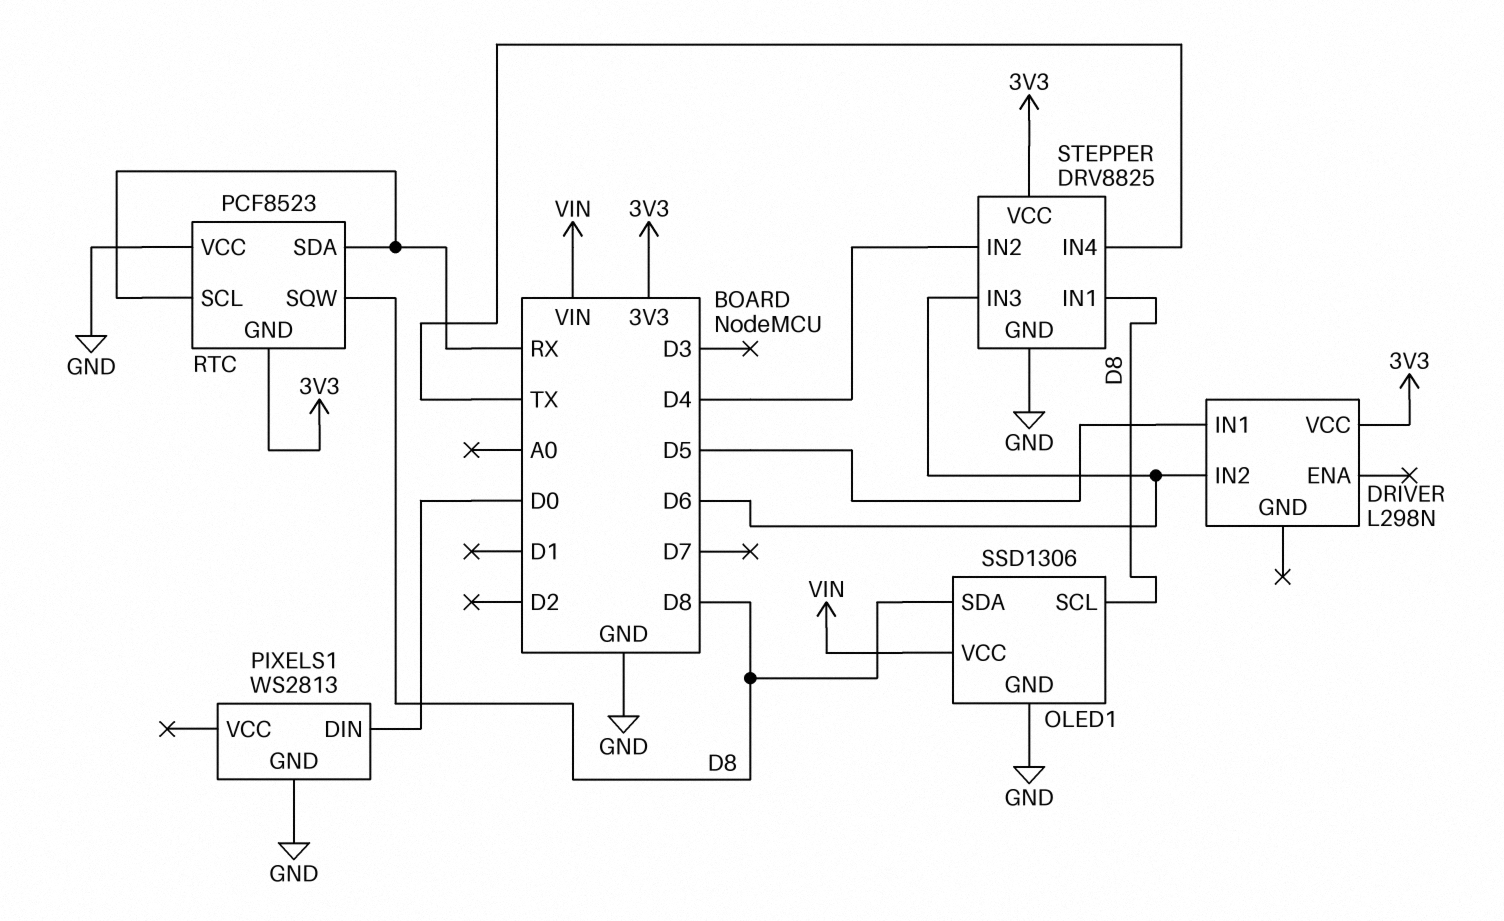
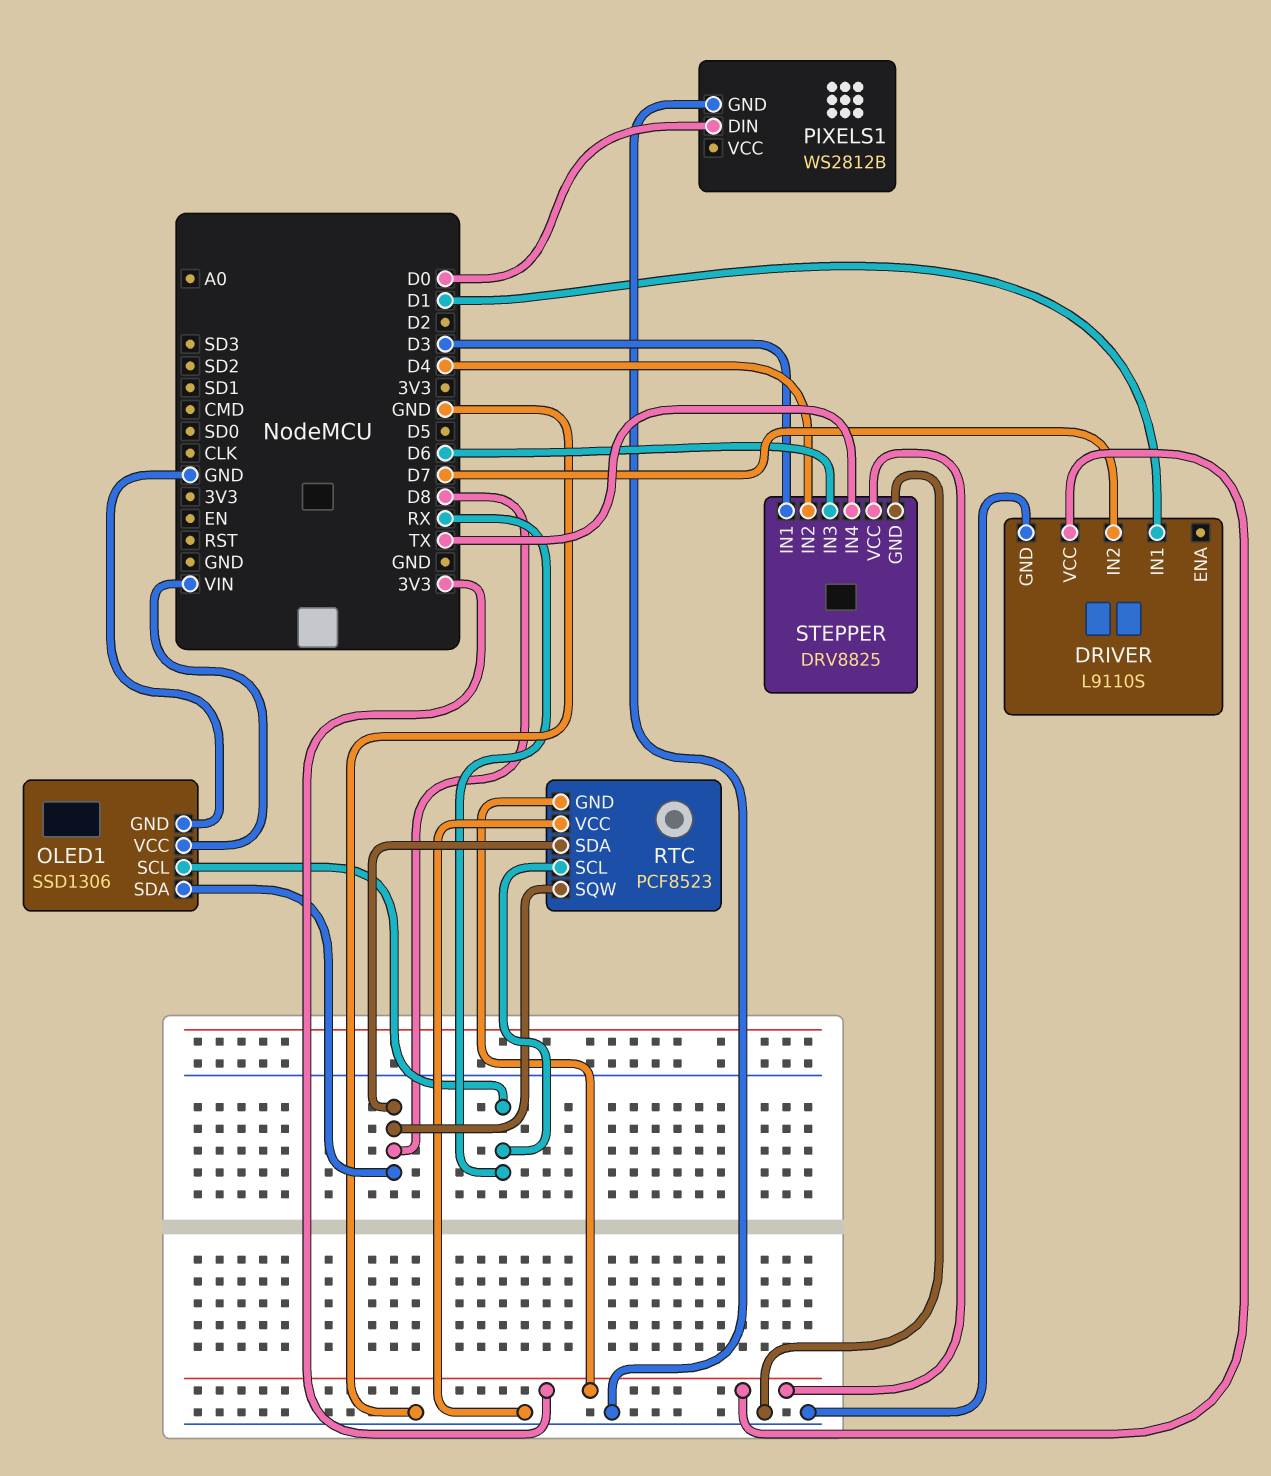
DRIVER: L298N -> L9110S
DRIVER pin GND: none -> GND
DRIVER pin IN1: D5 -> D1
DRIVER pin IN2: D6 -> D7
OLED1 pin SCL: D8 -> RX
PIXELS1: WS2813 -> WS2812B
RTC pin SDA: RX -> D8
STEPPER pin IN1: D8 -> D3

